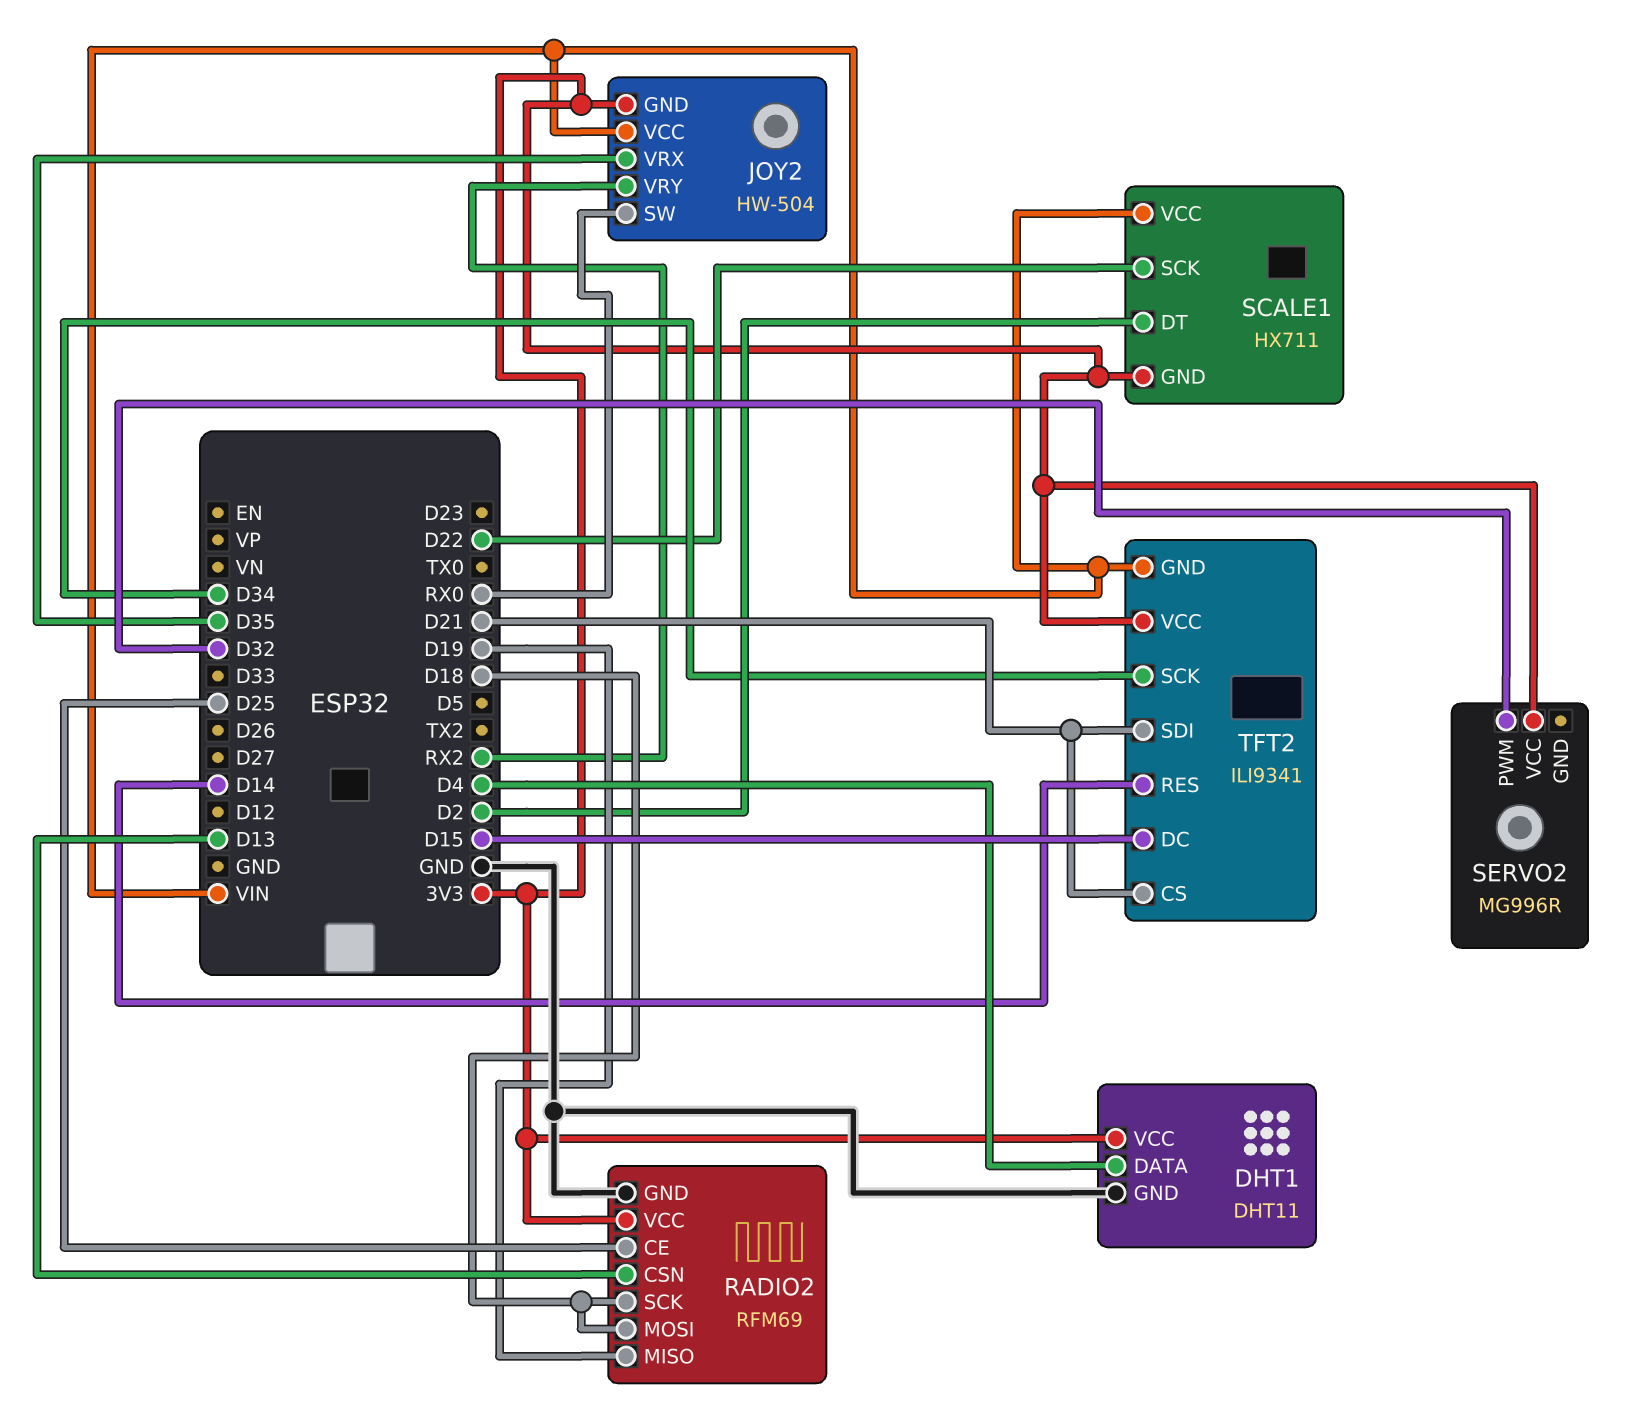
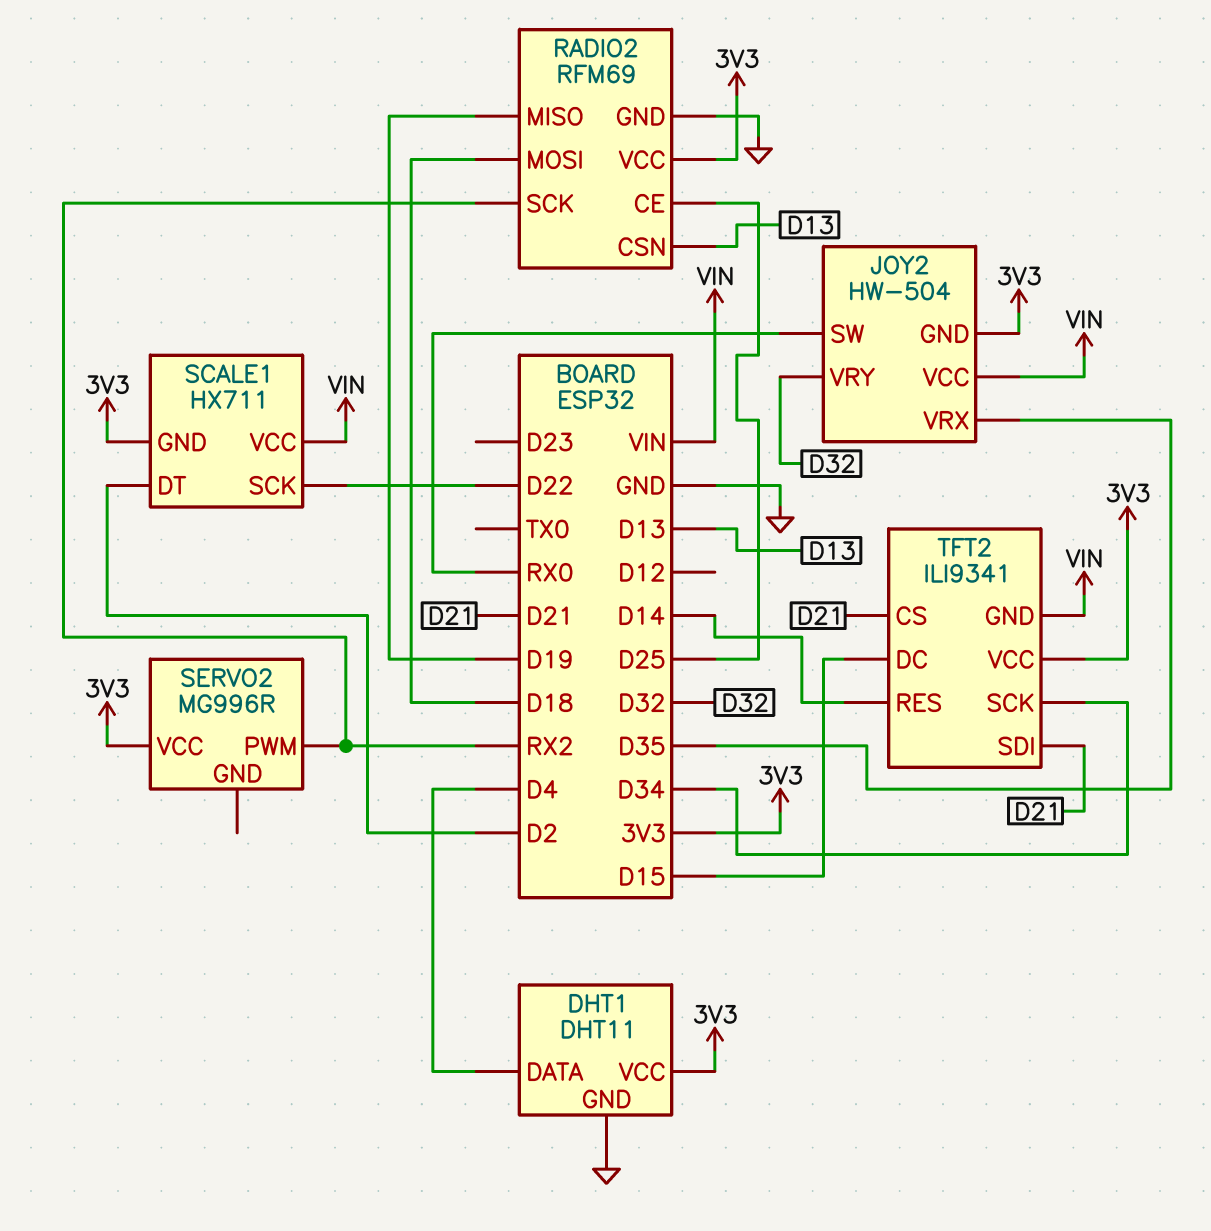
JOY2 pin VRY: RX2 -> D32
RADIO2 pin SCK: D18 -> RX2
SERVO2 pin PWM: D32 -> RX2

